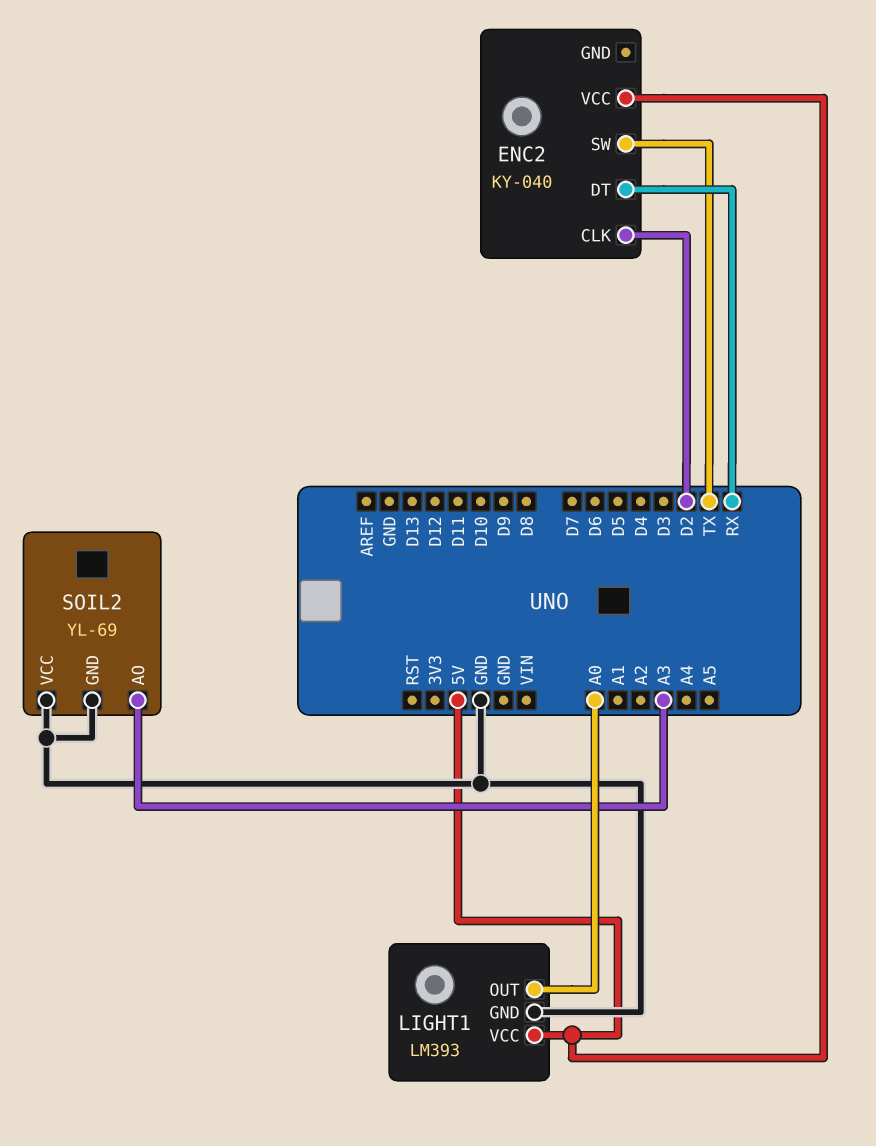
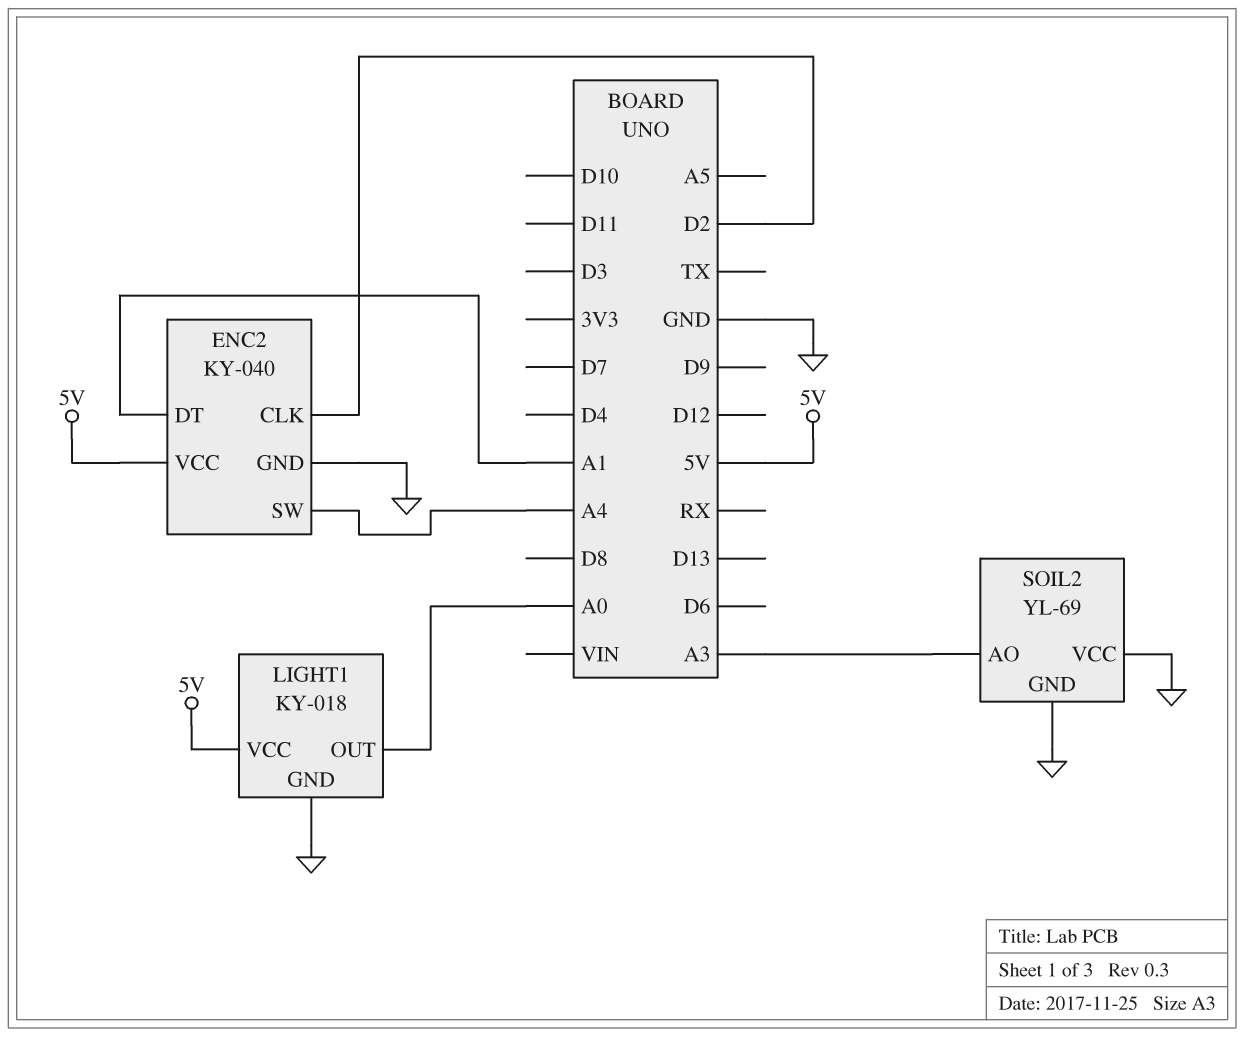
ENC2 pin DT: RX -> A1
ENC2 pin GND: none -> GND
ENC2 pin SW: TX -> A4
LIGHT1: LM393 -> KY-018

